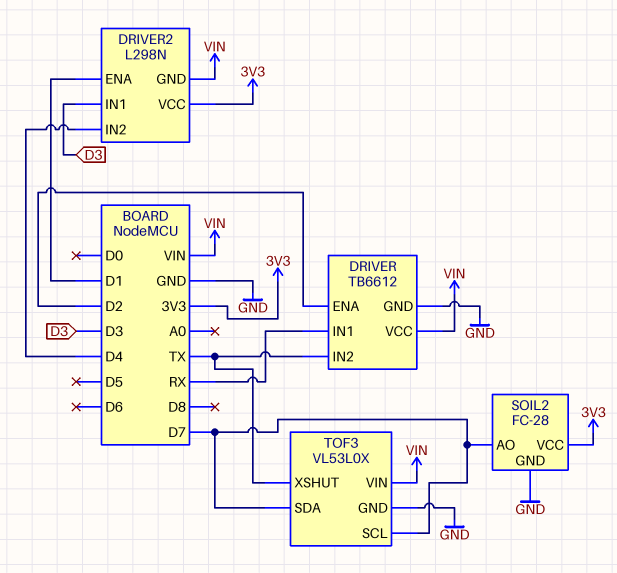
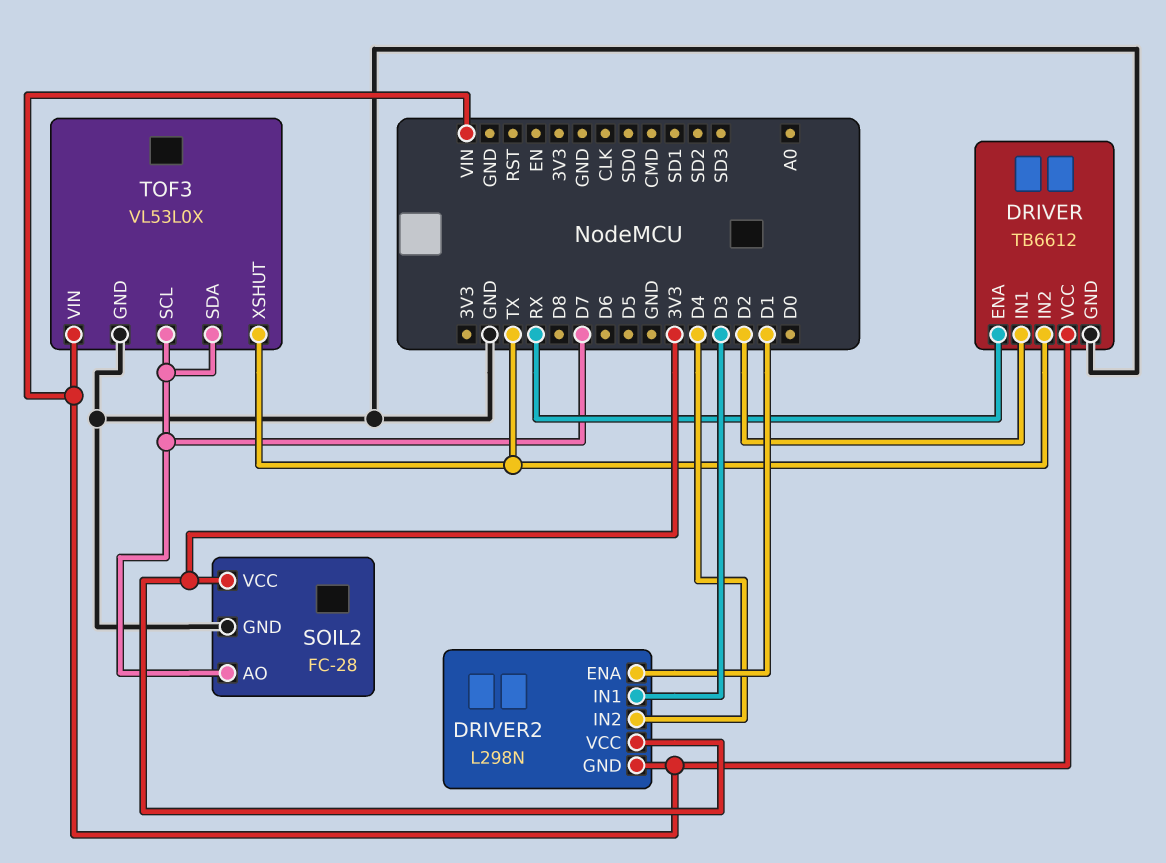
DRIVER pin ENA: D2 -> RX
DRIVER pin IN1: RX -> D2

